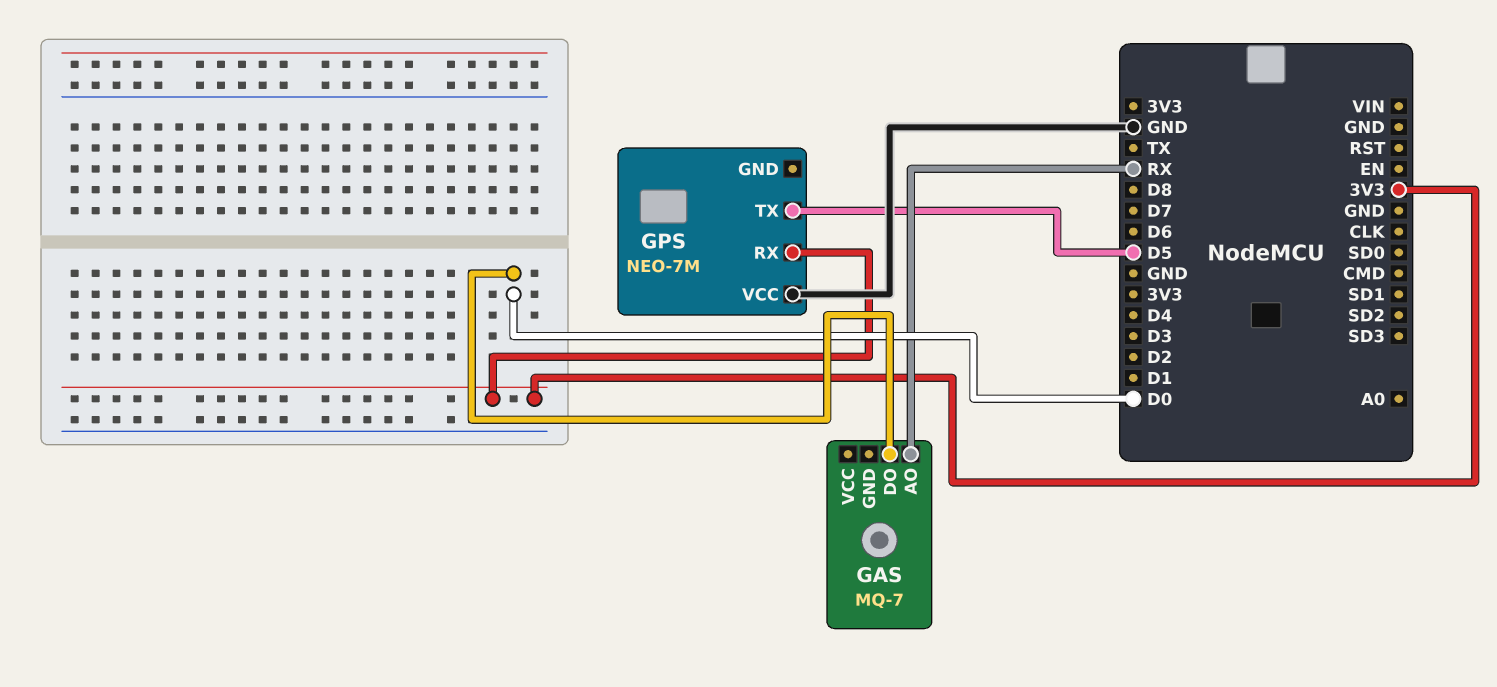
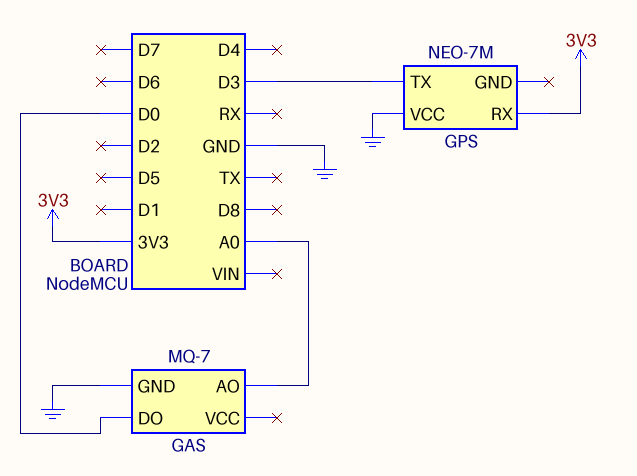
GAS pin AO: RX -> A0
GAS pin GND: none -> GND
GPS pin TX: D5 -> D3

